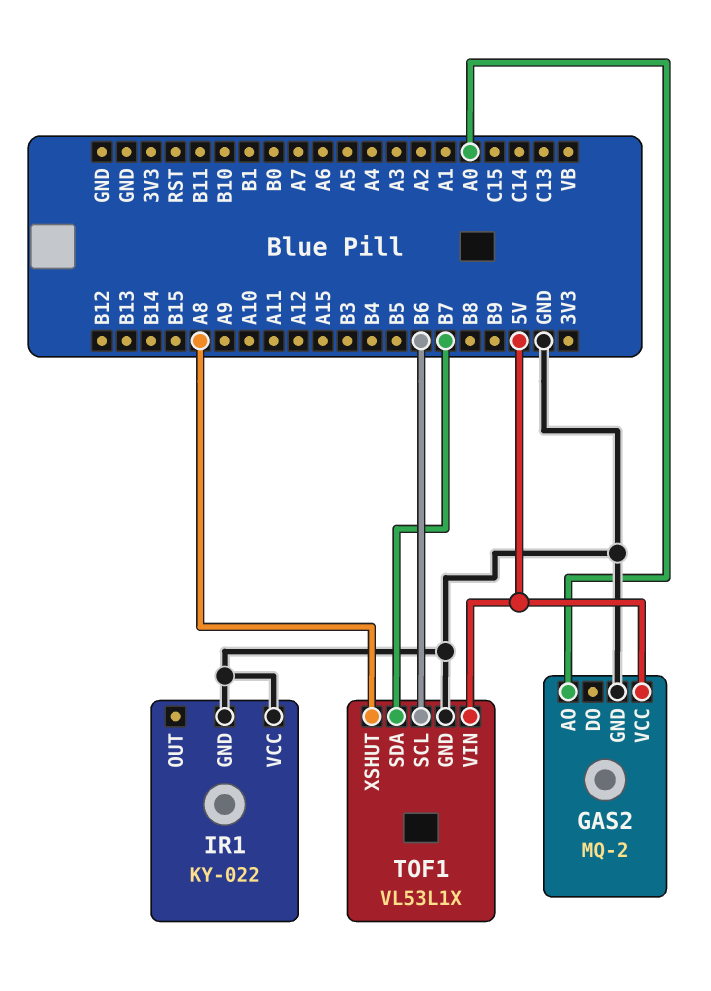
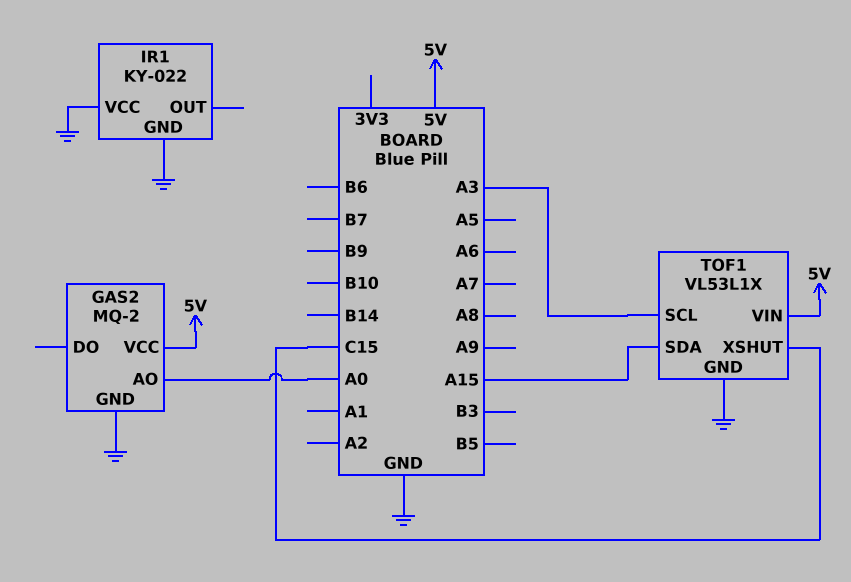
TOF1 pin SCL: B6 -> A3
TOF1 pin SDA: B7 -> A15
TOF1 pin XSHUT: A8 -> C15

